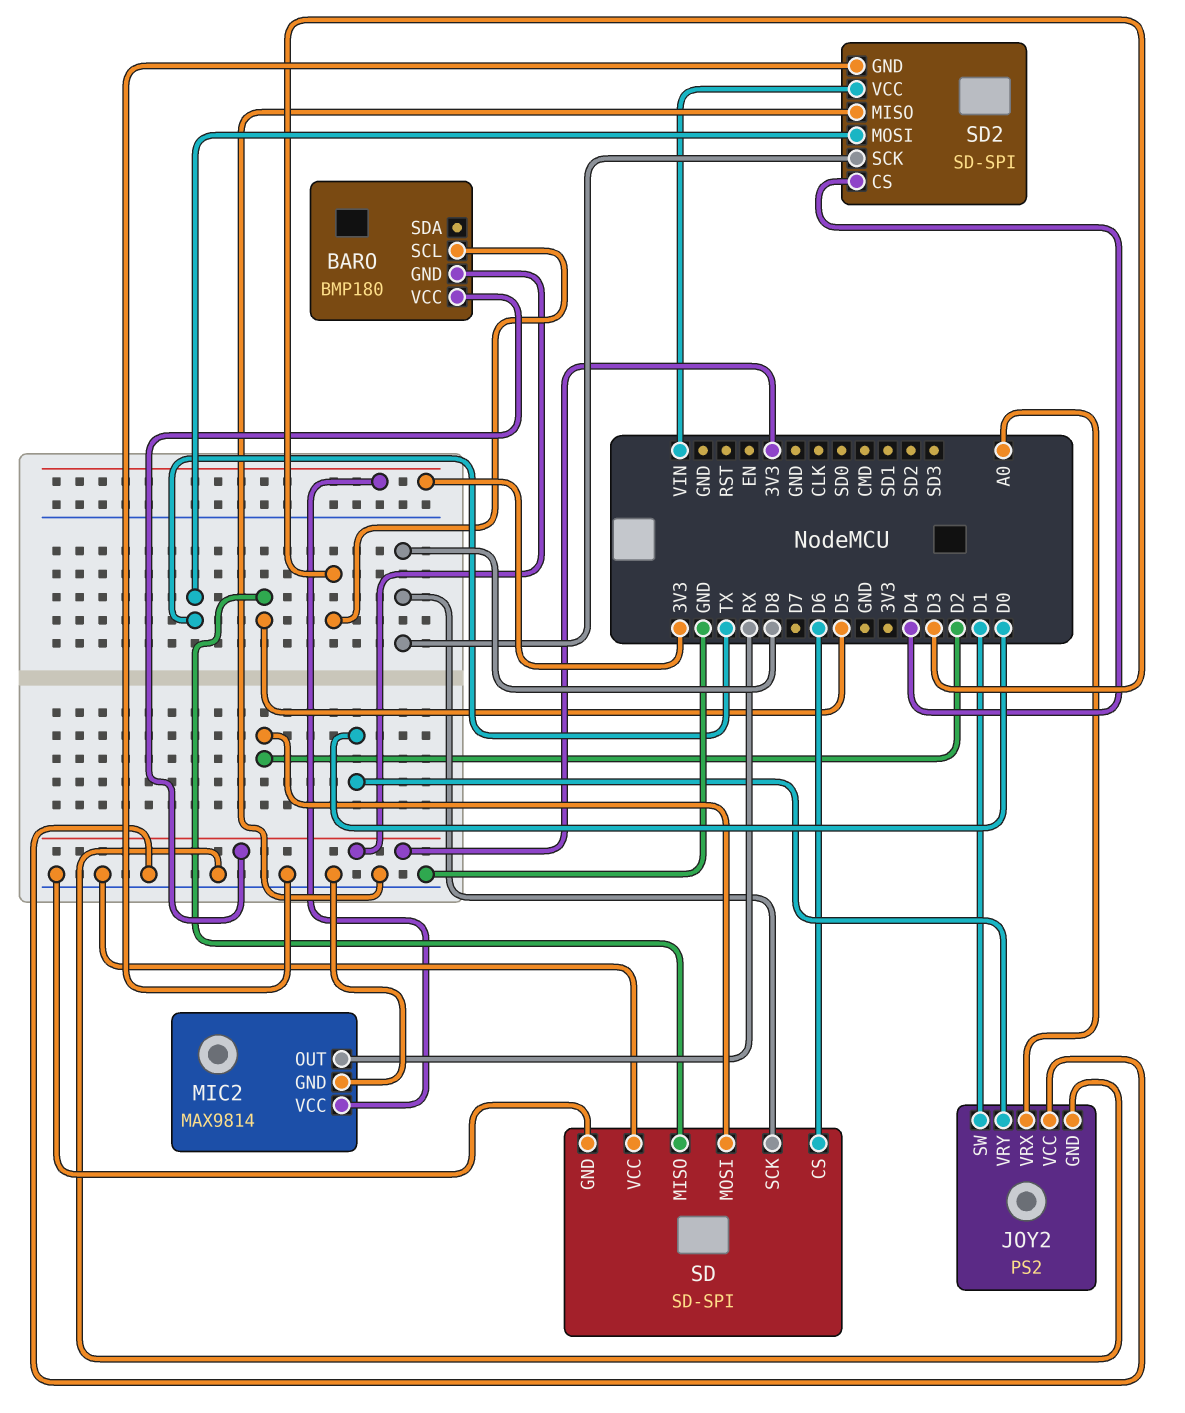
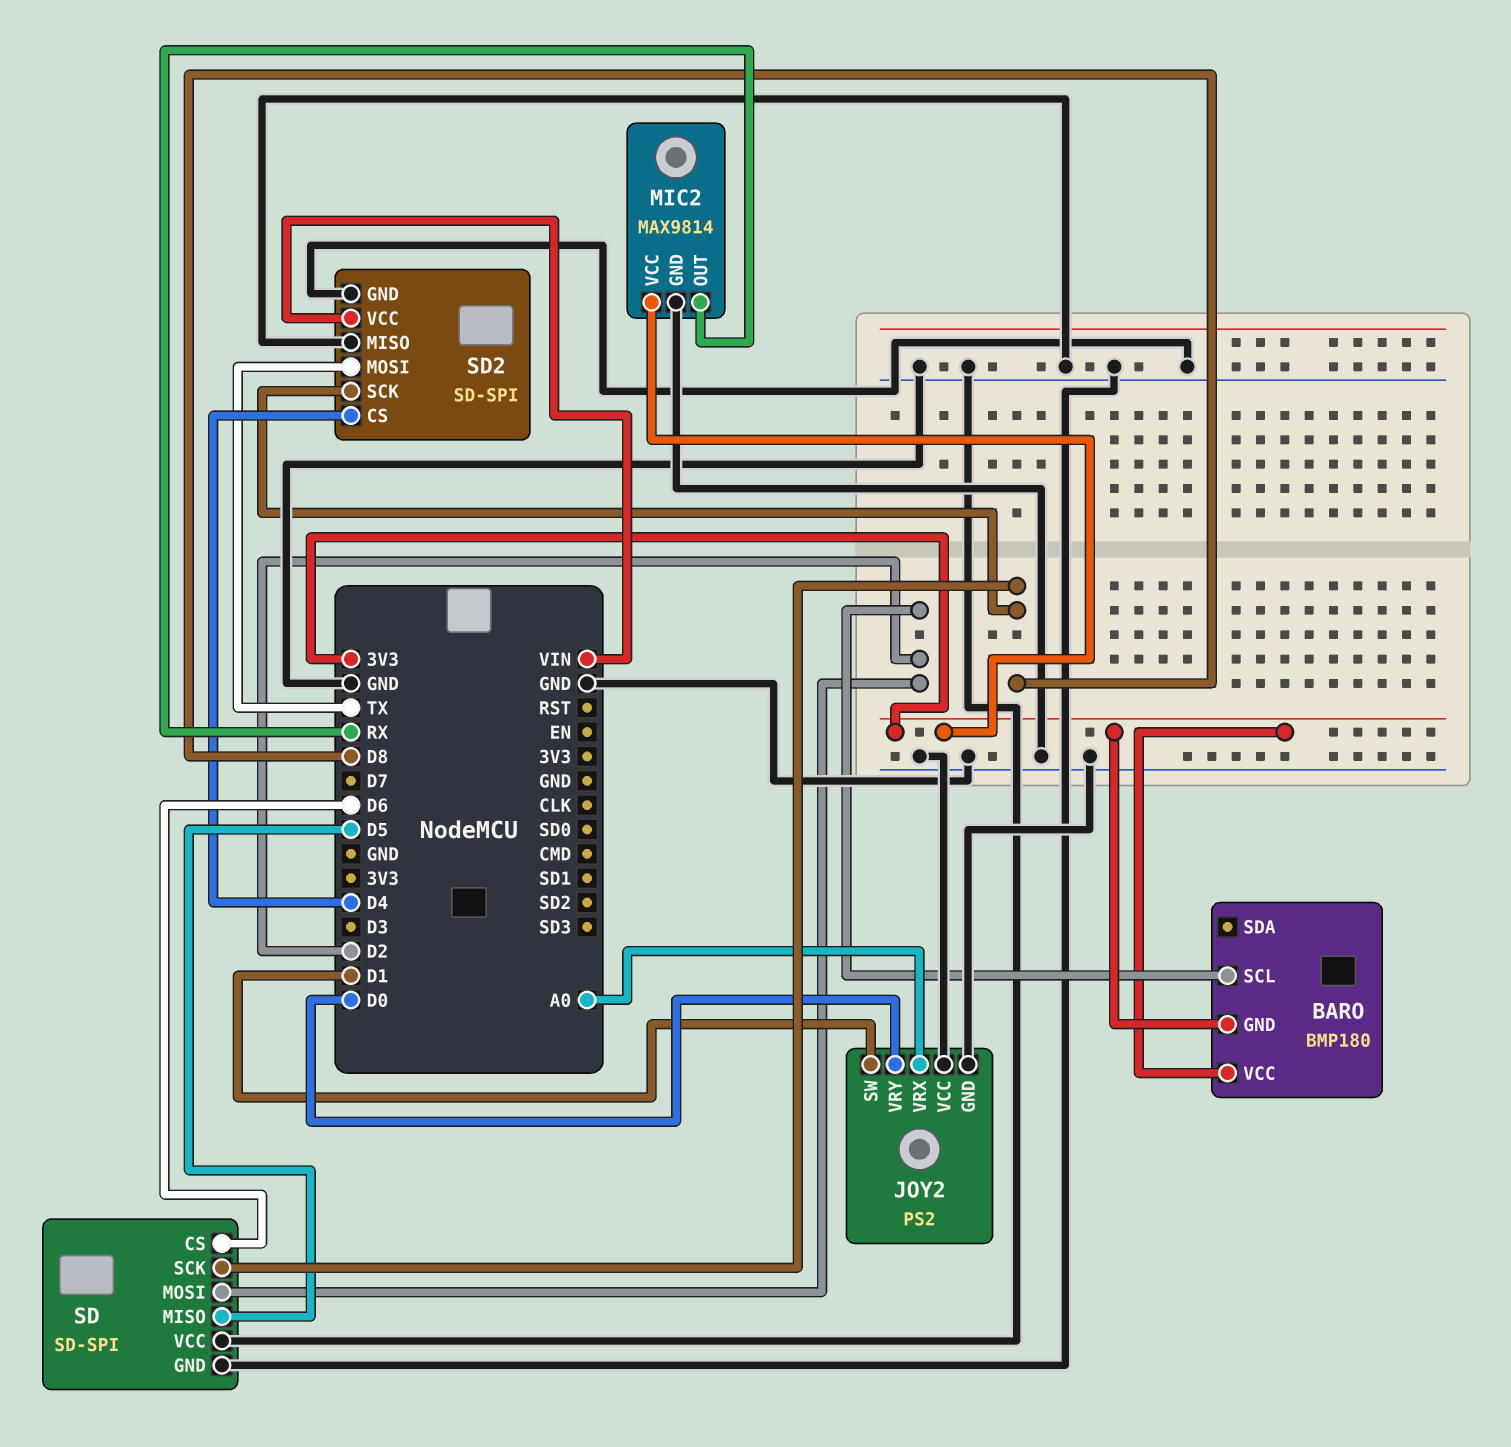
BARO pin SCL: D3 -> D2

